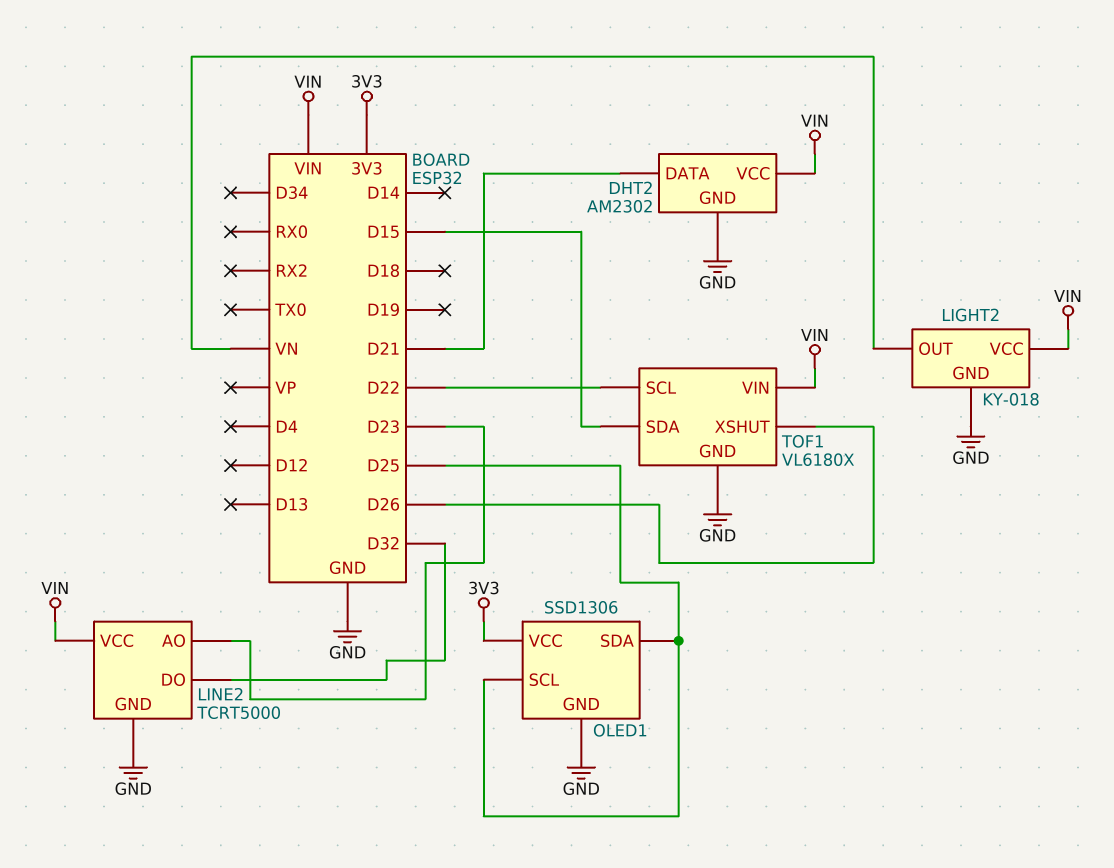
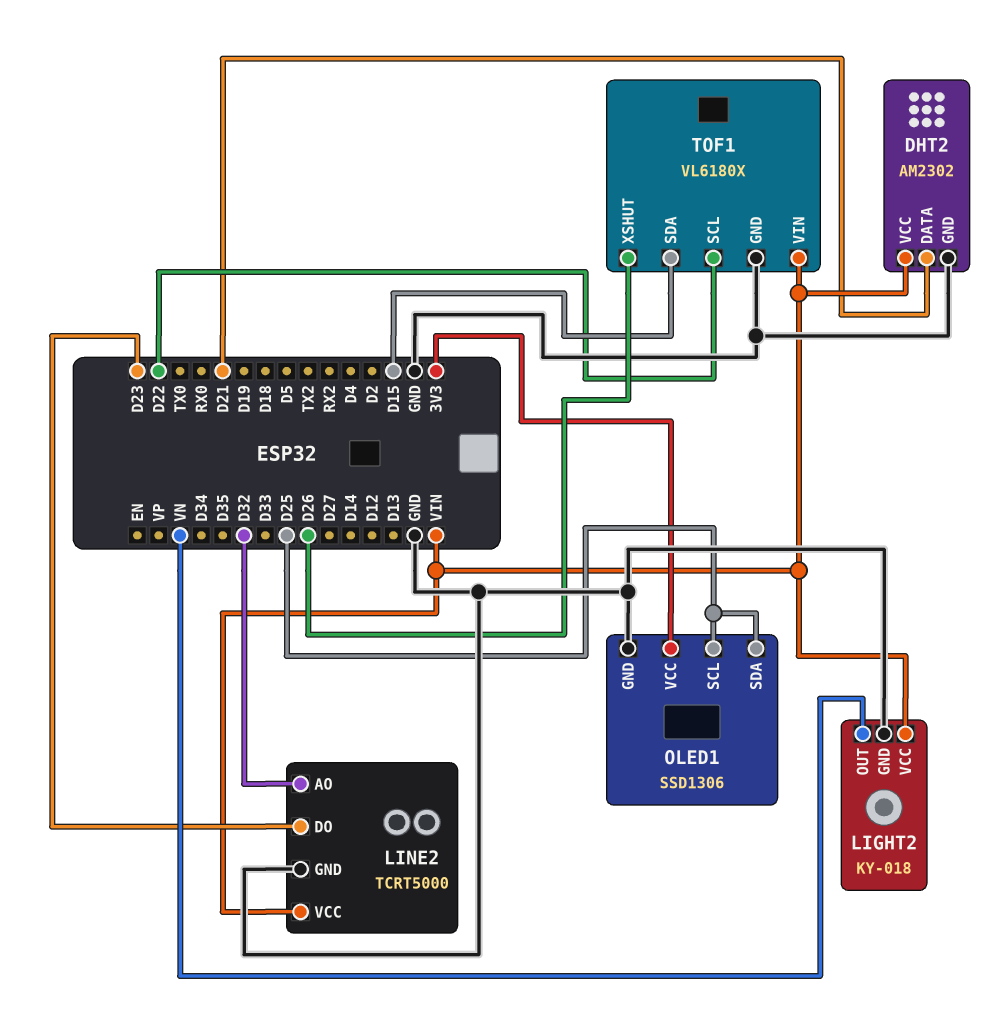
LINE2 pin AO: D23 -> D32
LINE2 pin DO: D32 -> D23

